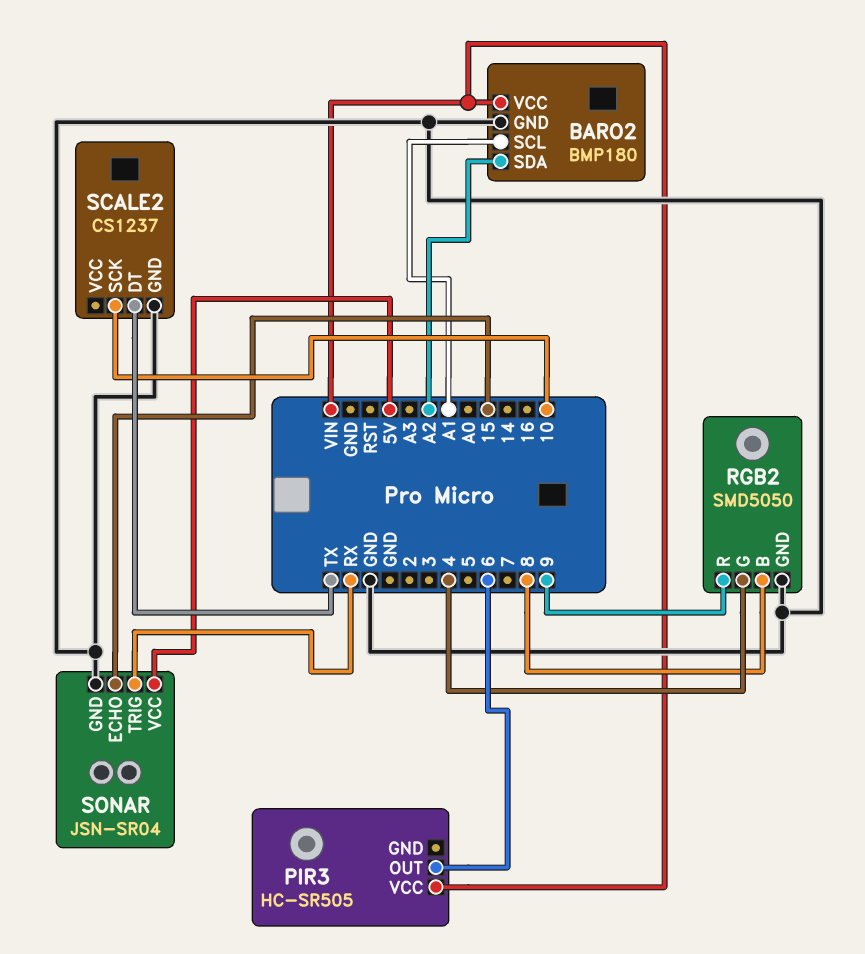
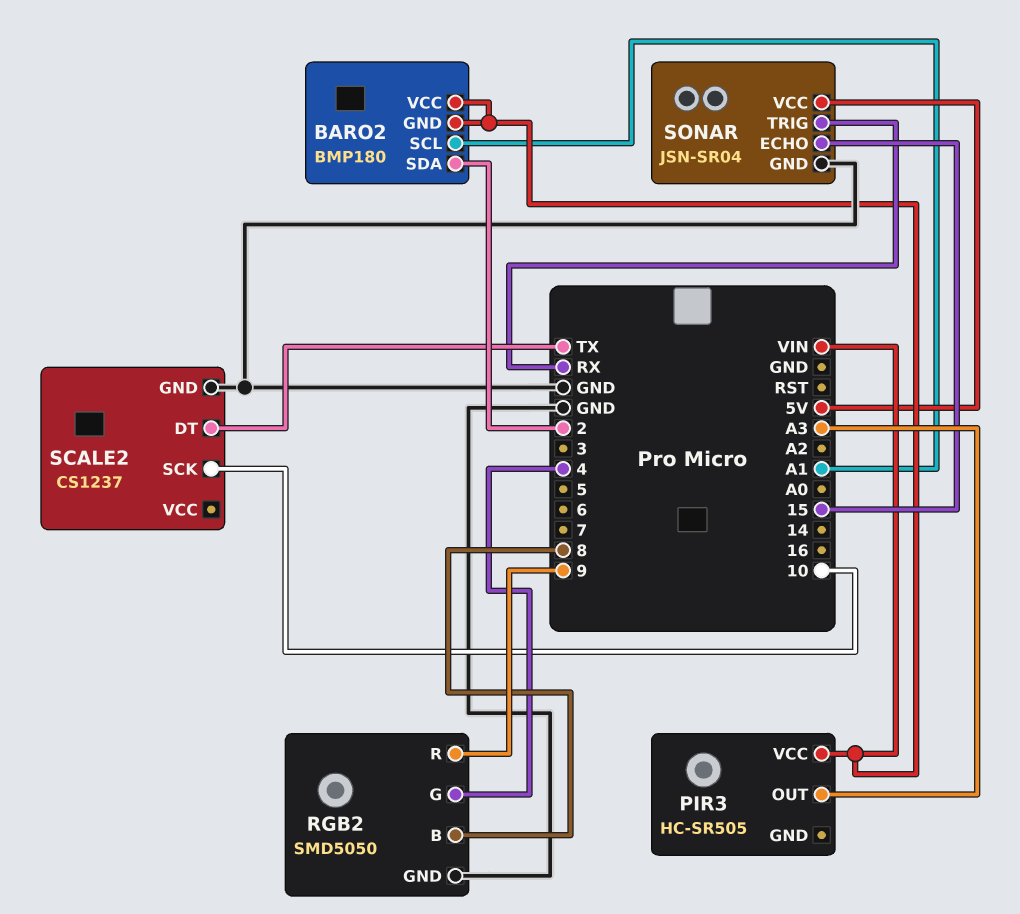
BARO2 pin GND: GND -> VIN
BARO2 pin SDA: A2 -> 2
PIR3 pin OUT: 6 -> A3

